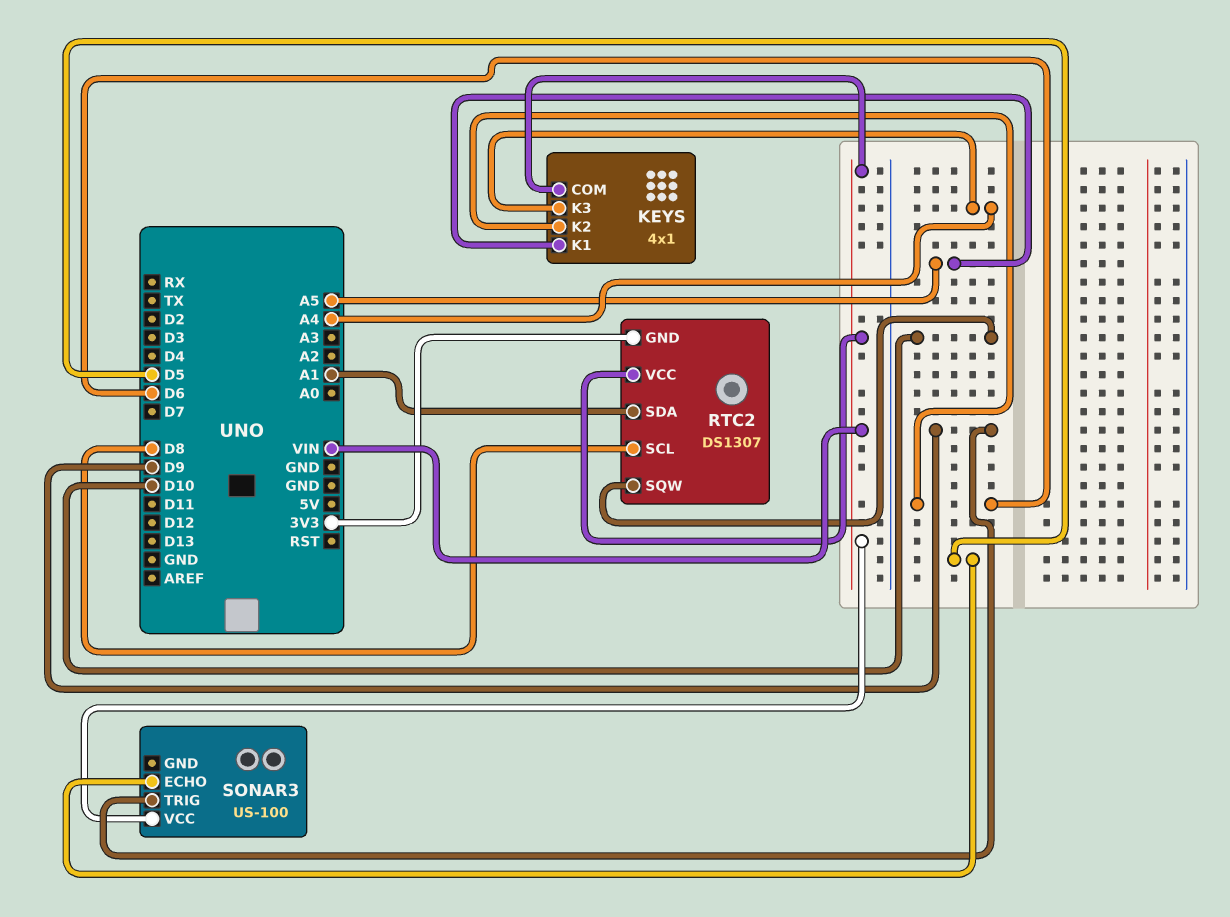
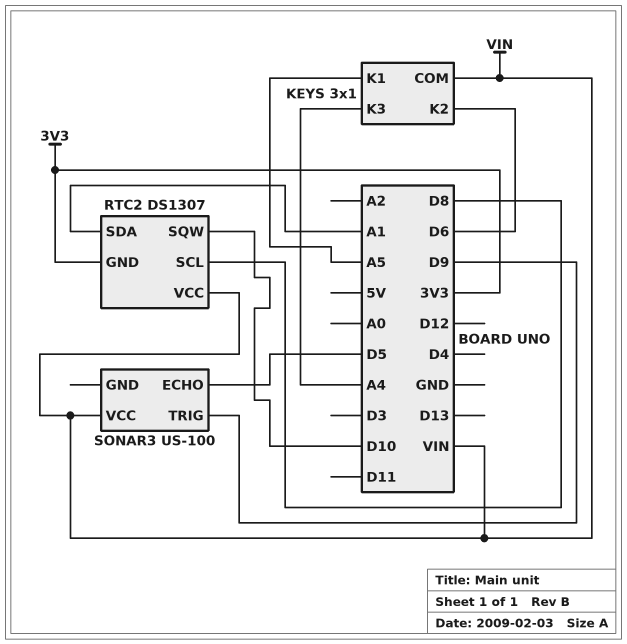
KEYS: 4x1 -> 3x1

